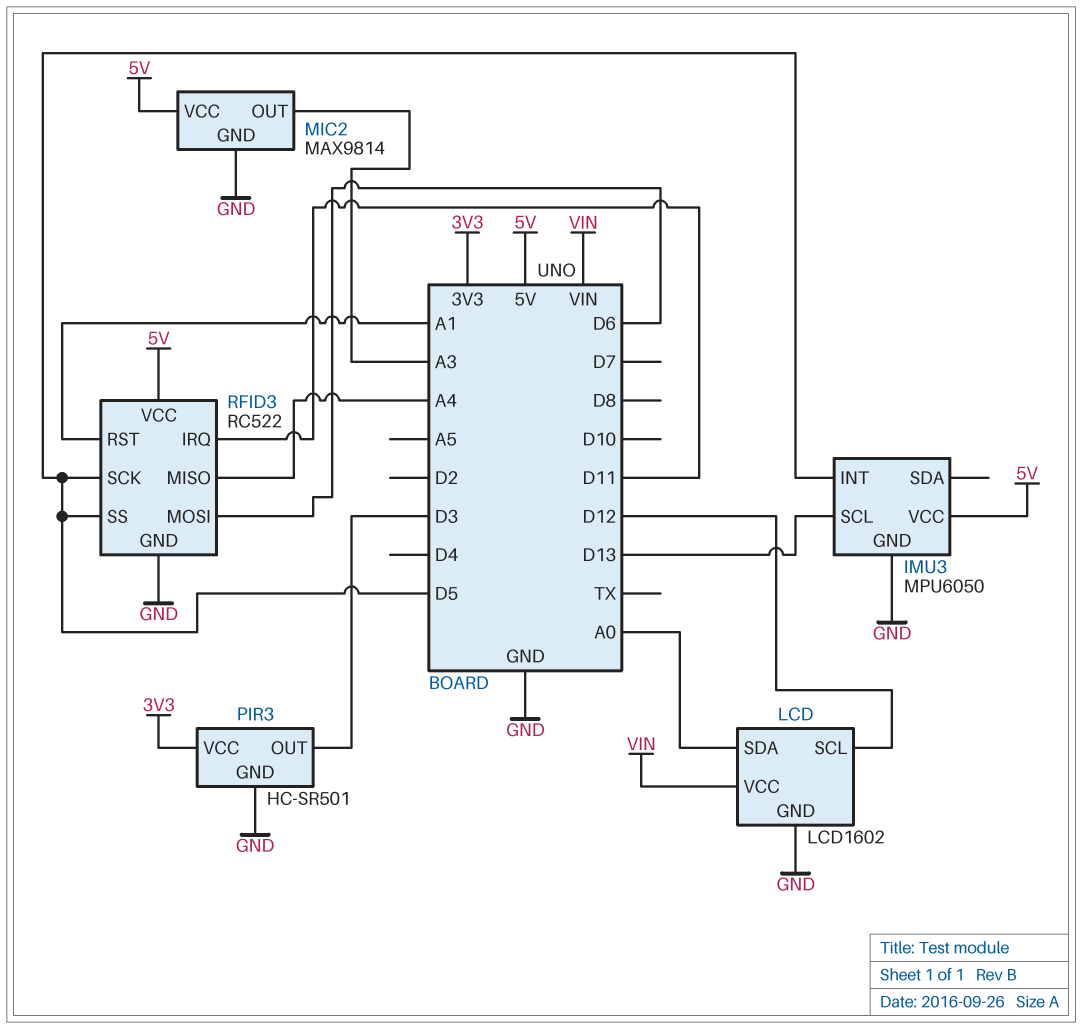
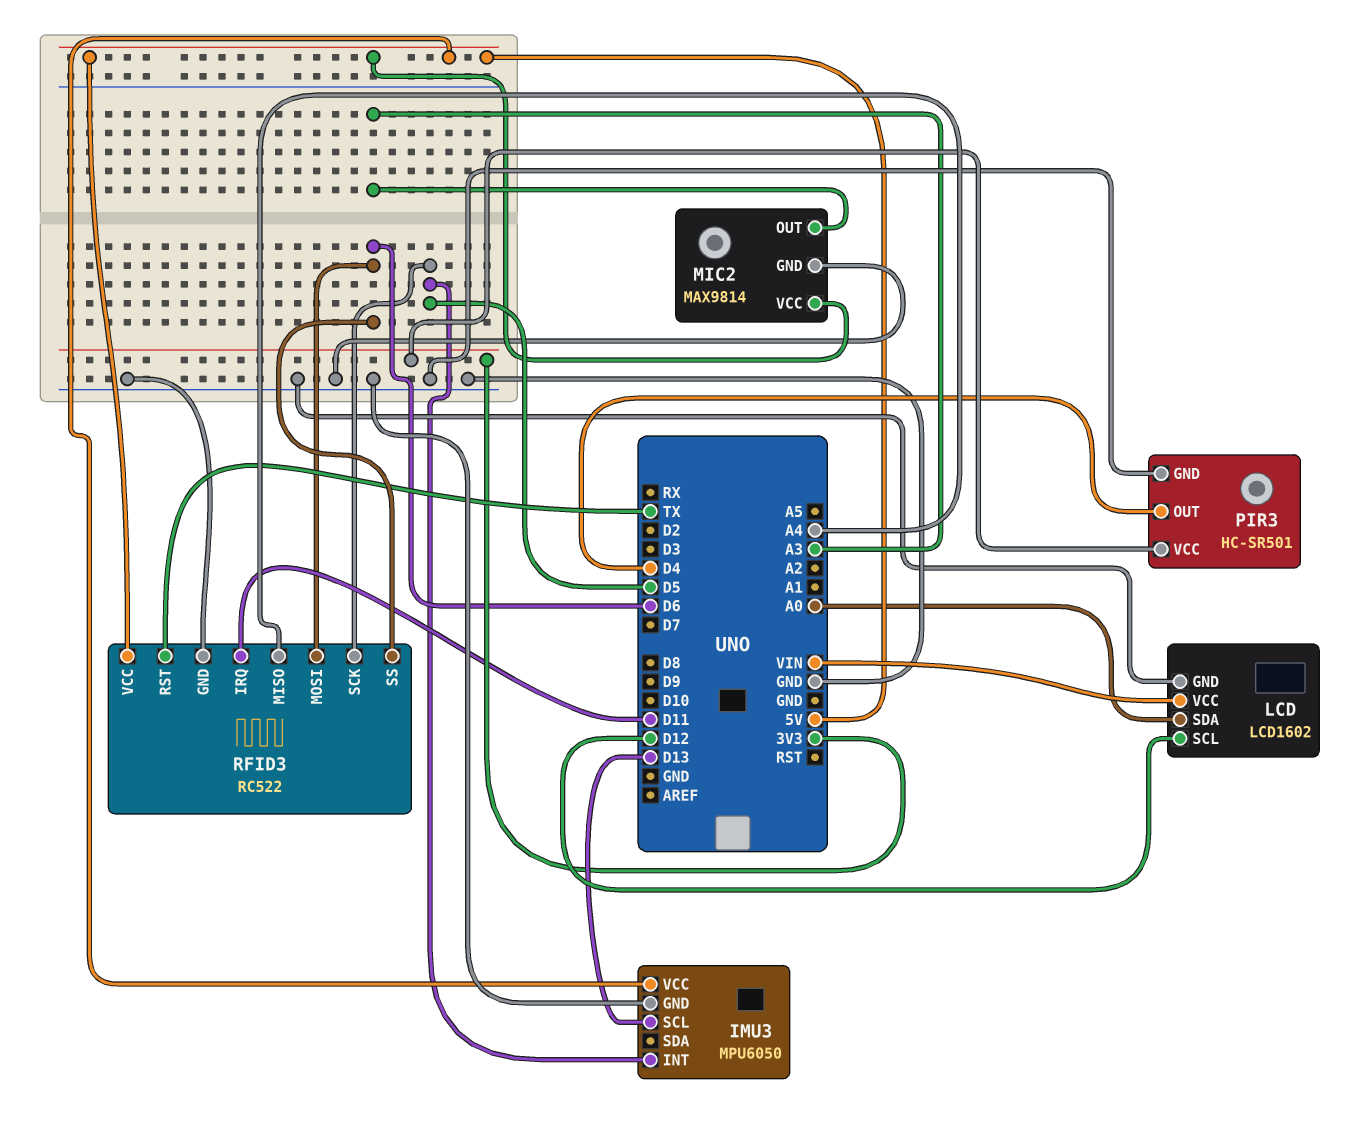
PIR3 pin OUT: D3 -> D4
RFID3 pin RST: A1 -> TX
RFID3 pin SS: D5 -> D6

